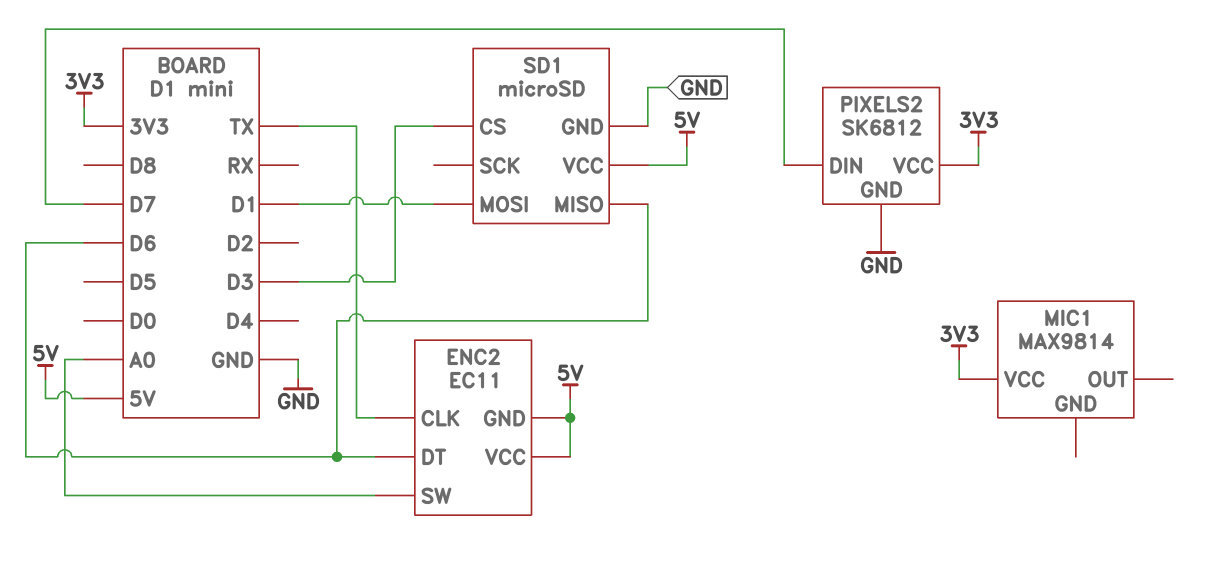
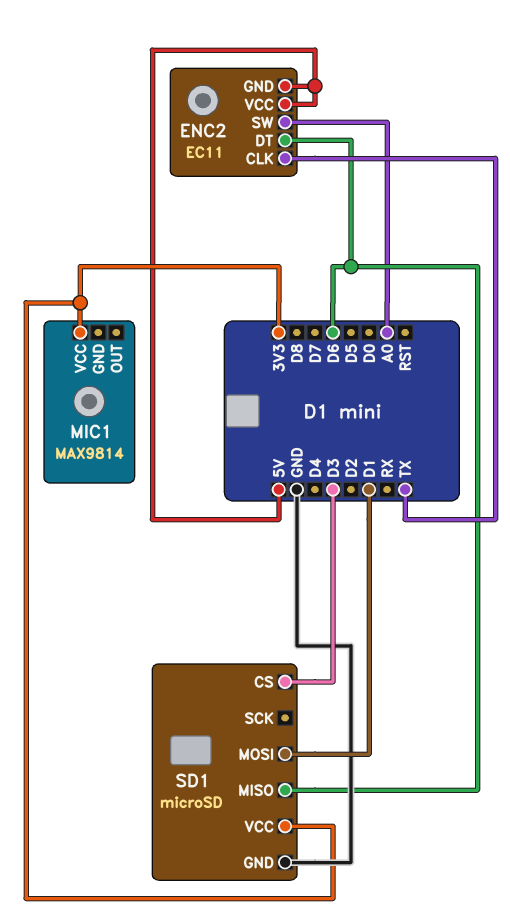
PIXELS2: SK6812 -> none
PIXELS2 pin DIN: D7 -> none
PIXELS2 pin GND: GND -> none
PIXELS2 pin VCC: 3V3 -> none
SD1 pin VCC: 5V -> 3V3

